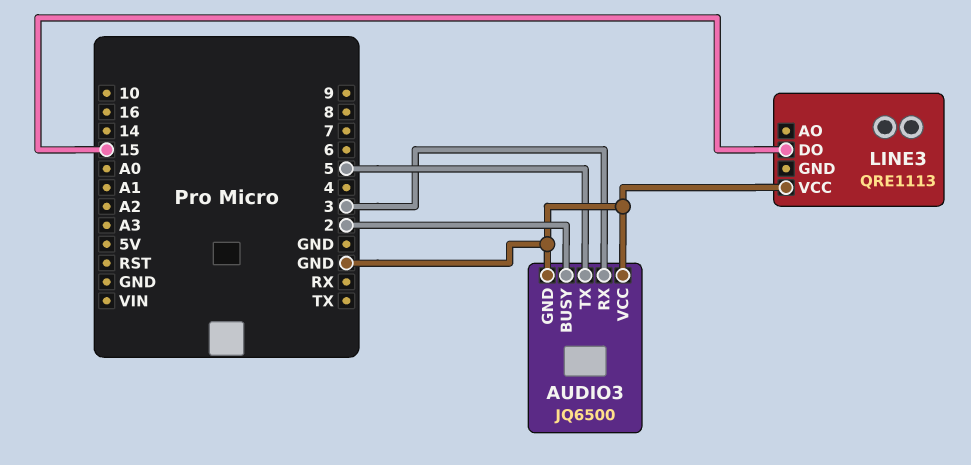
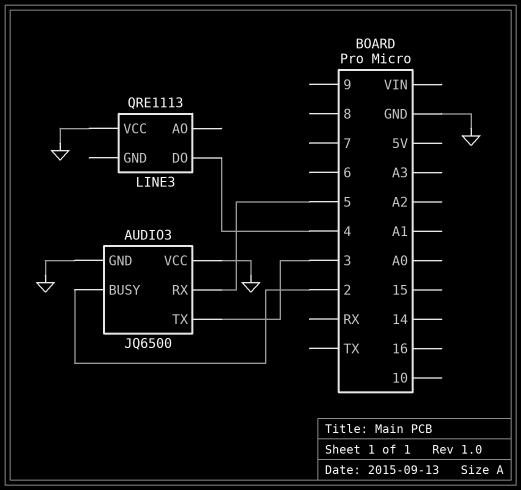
AUDIO3 pin RX: 3 -> 5
AUDIO3 pin TX: 5 -> 3
LINE3 pin DO: 15 -> 4

